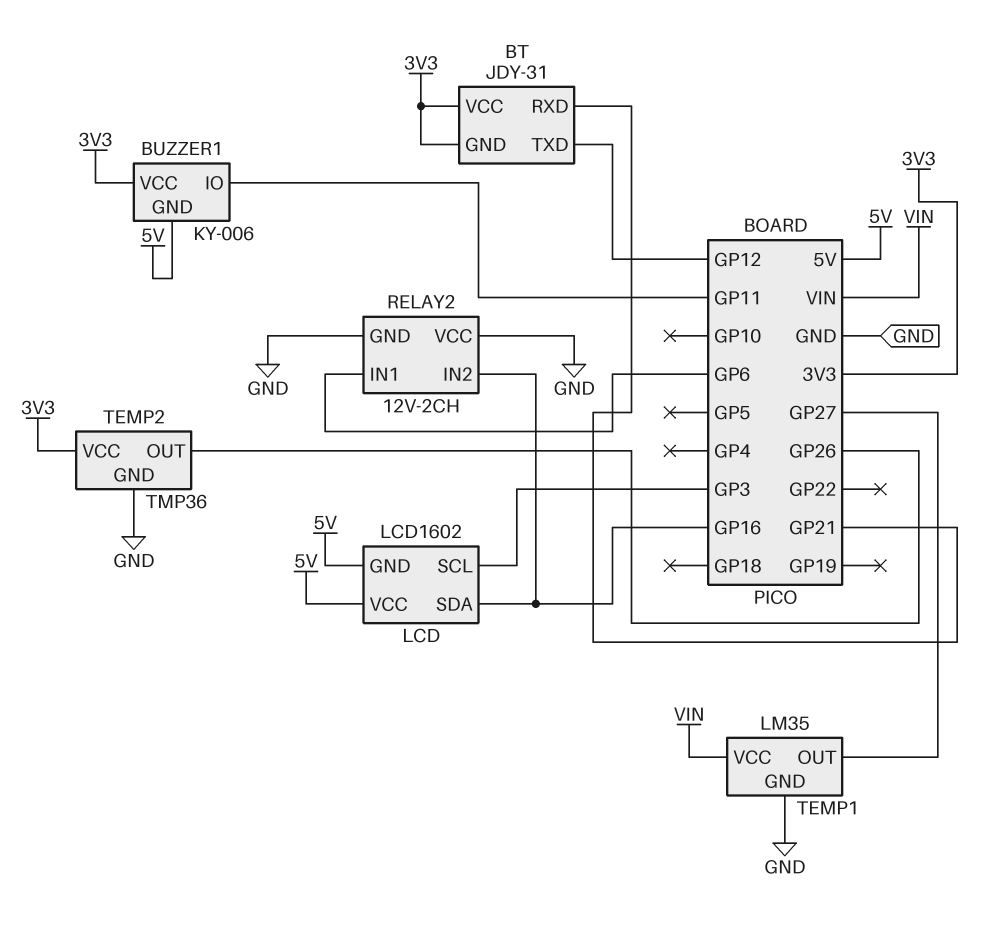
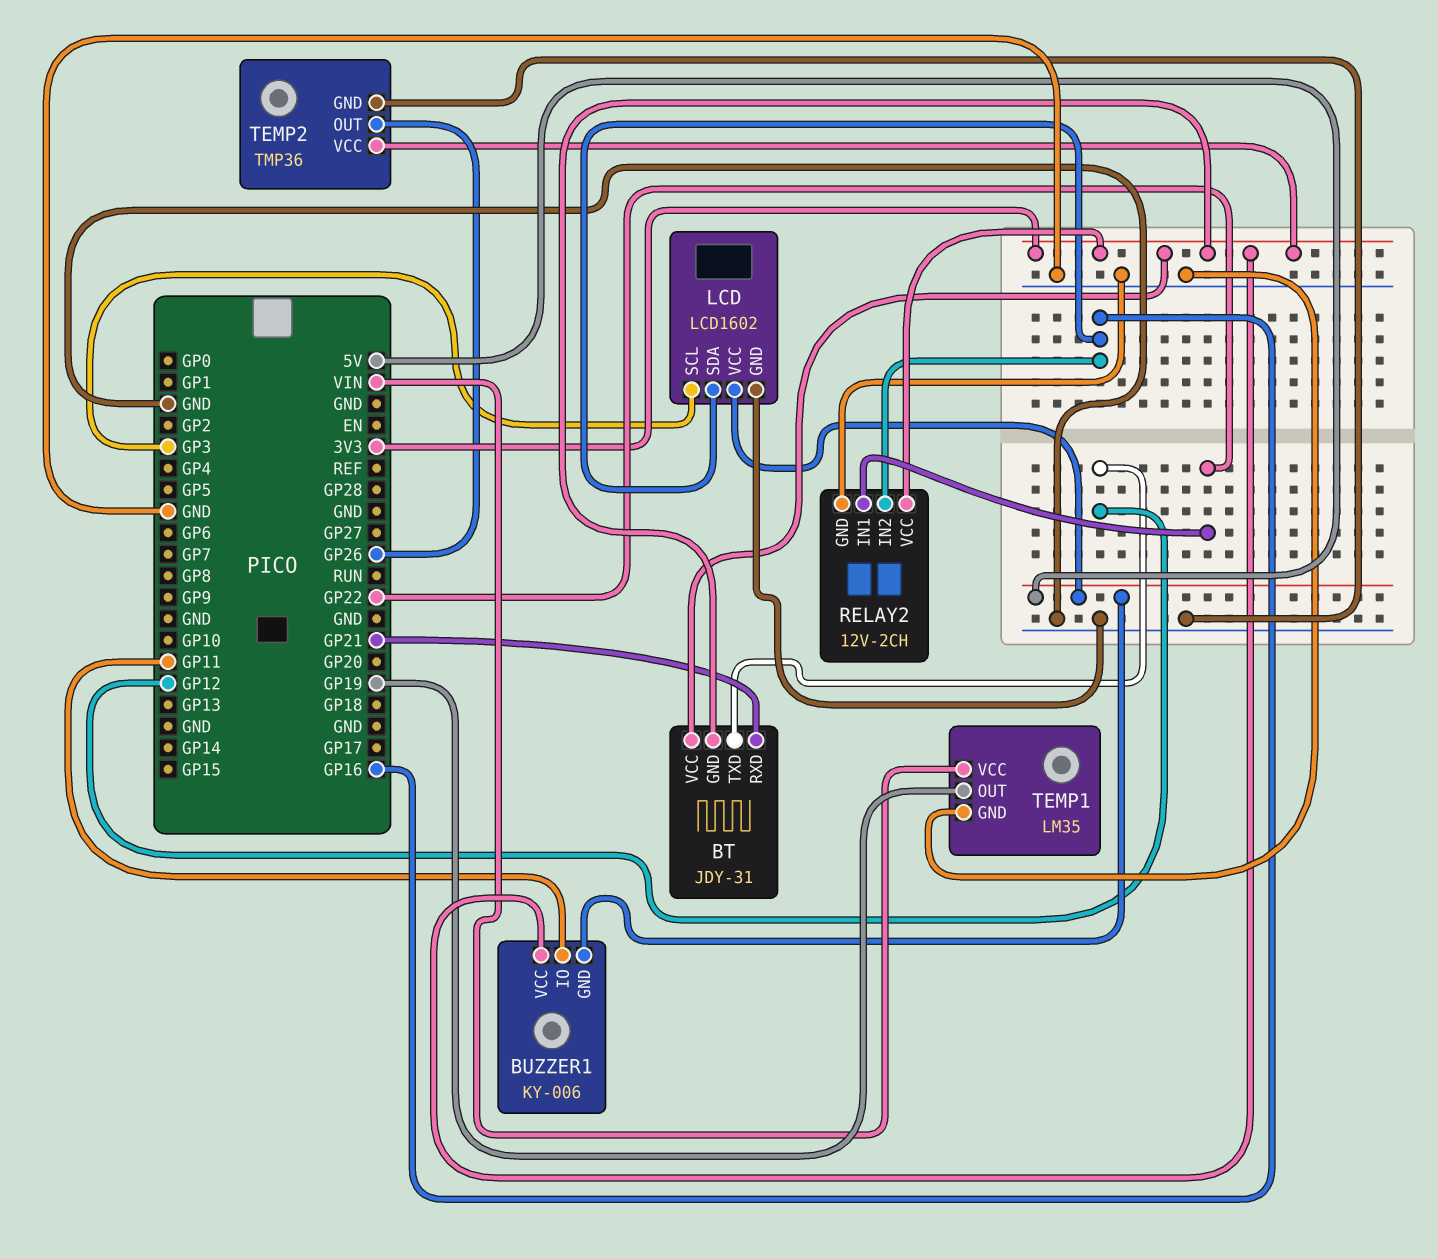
LCD pin GND: 5V -> GND
RELAY2 pin IN1: GP6 -> GP22
RELAY2 pin VCC: GND -> 3V3
TEMP1 pin OUT: GP27 -> GP19

